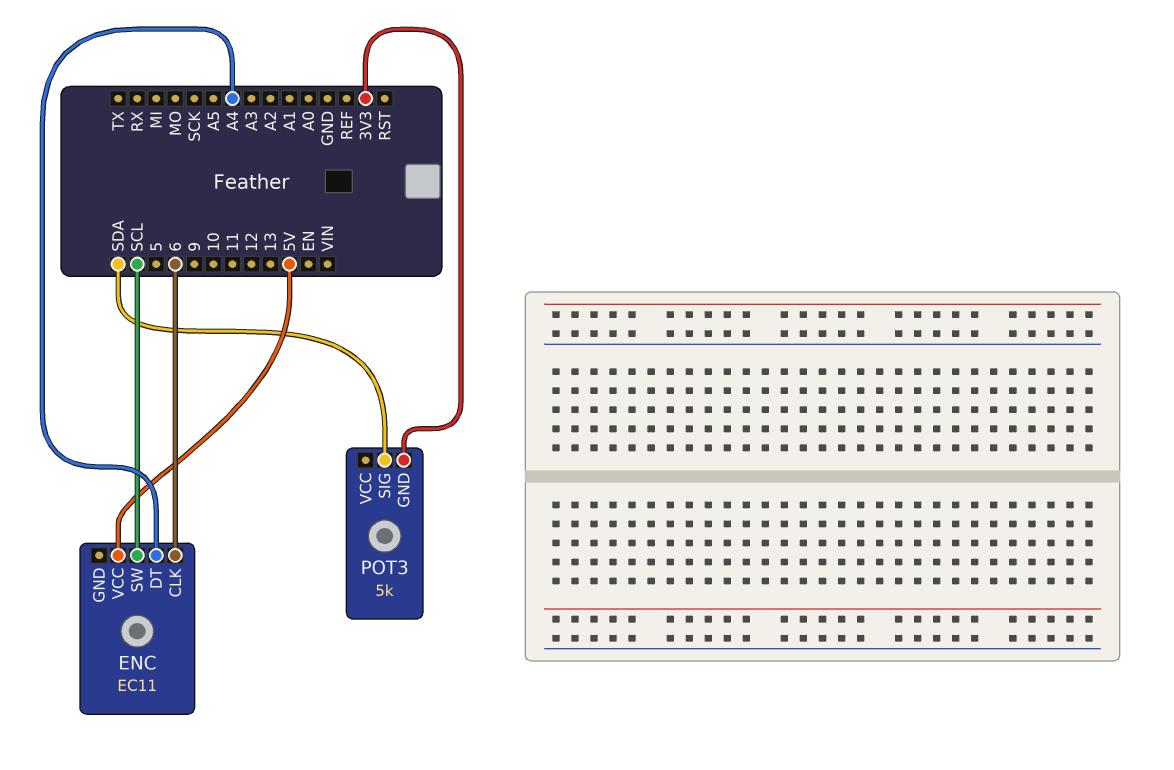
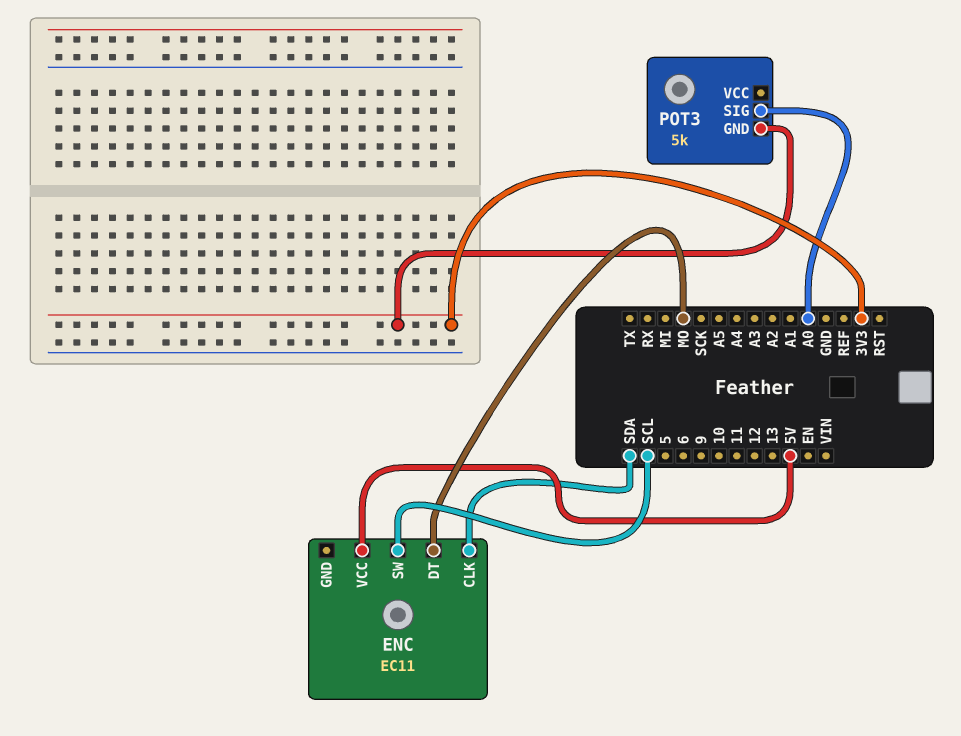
ENC pin CLK: 6 -> SDA
ENC pin DT: A4 -> MO
POT3 pin SIG: SDA -> A0

